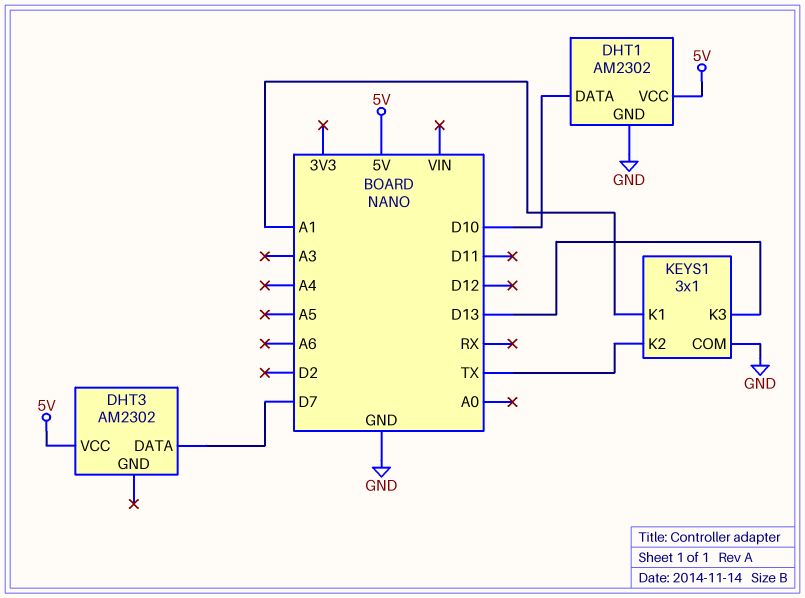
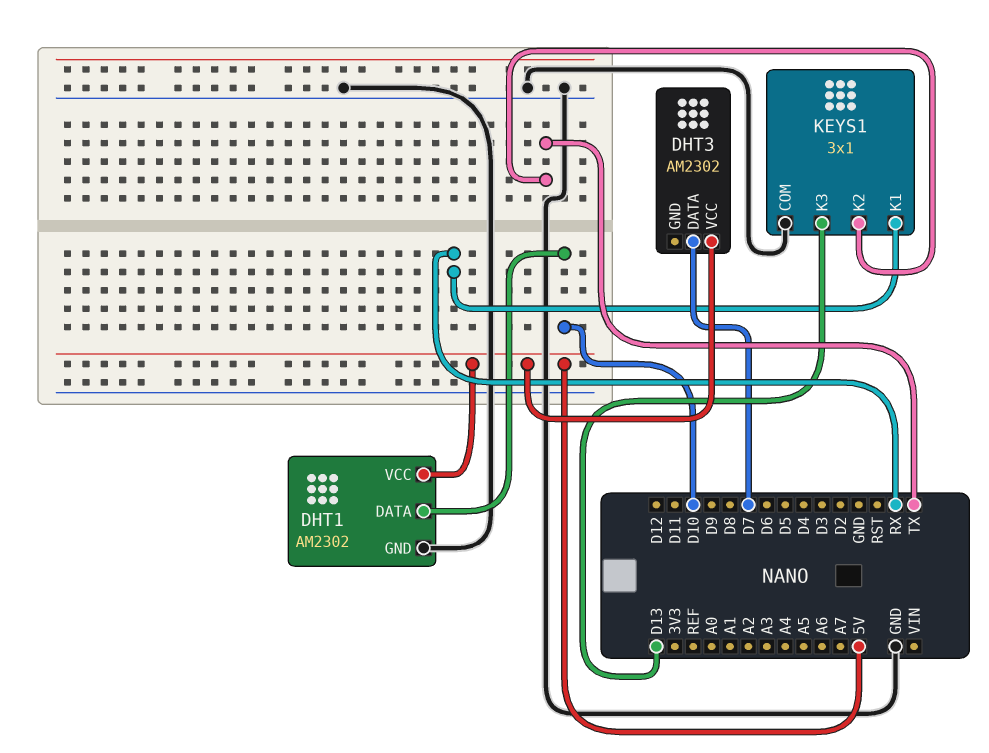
KEYS1 pin K1: A1 -> RX

